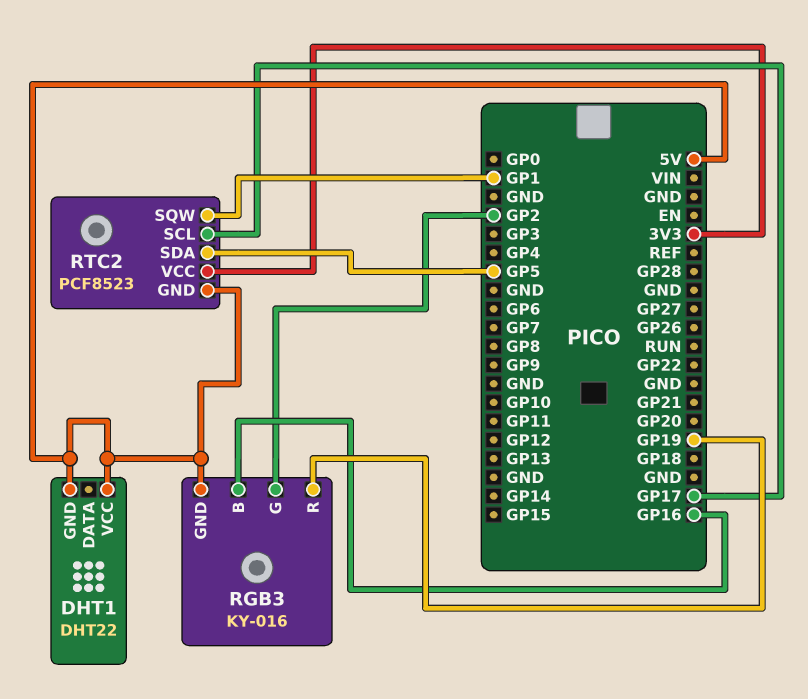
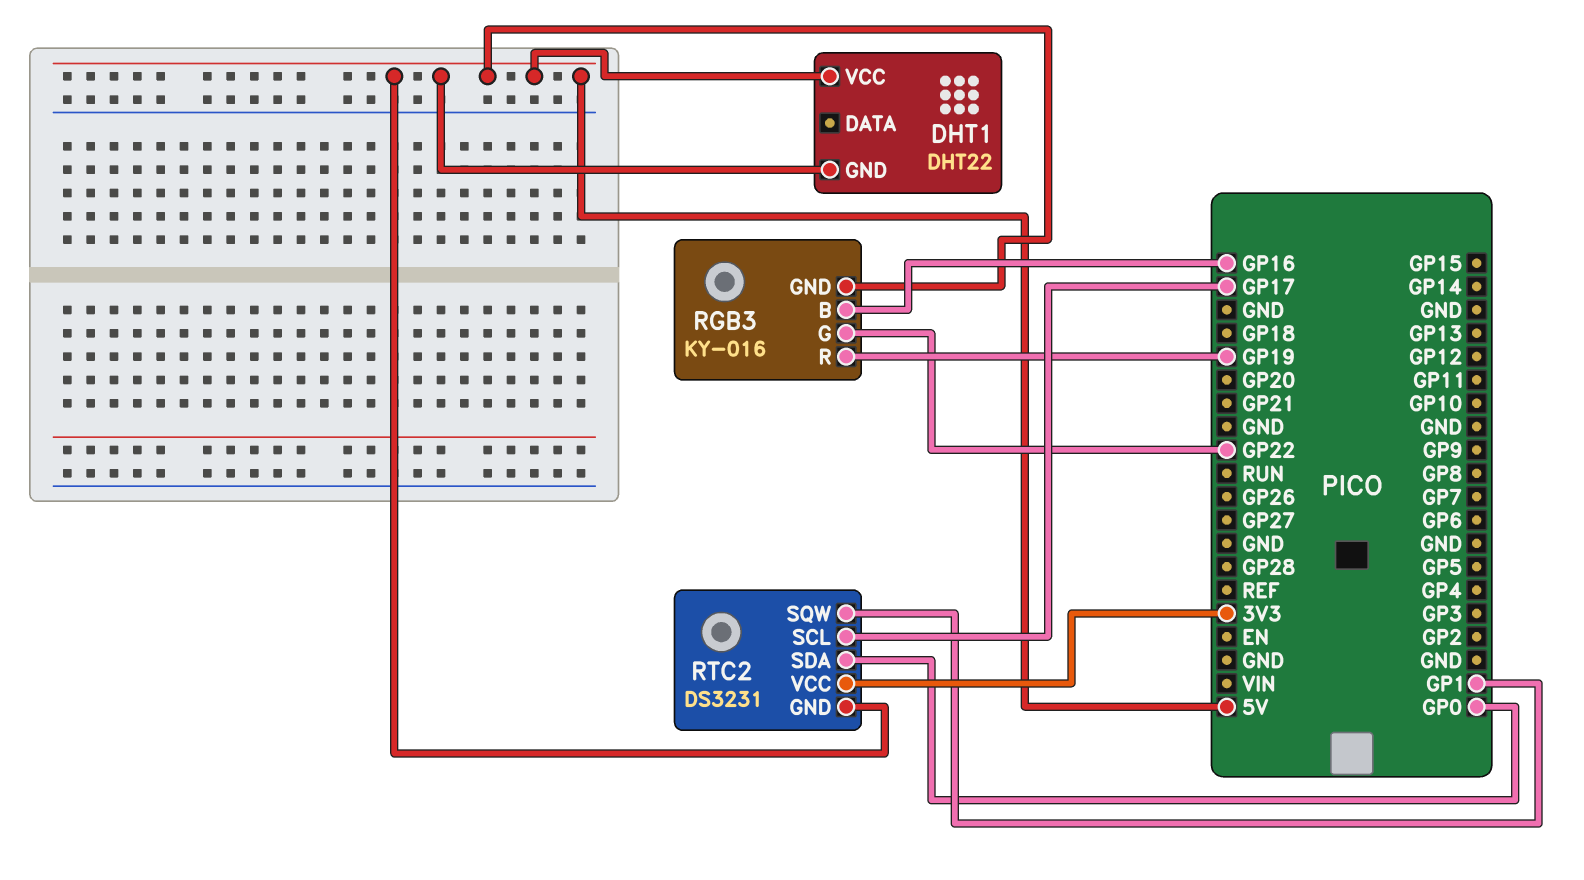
RGB3 pin G: GP2 -> GP22
RTC2: PCF8523 -> DS3231
RTC2 pin SDA: GP5 -> GP0

